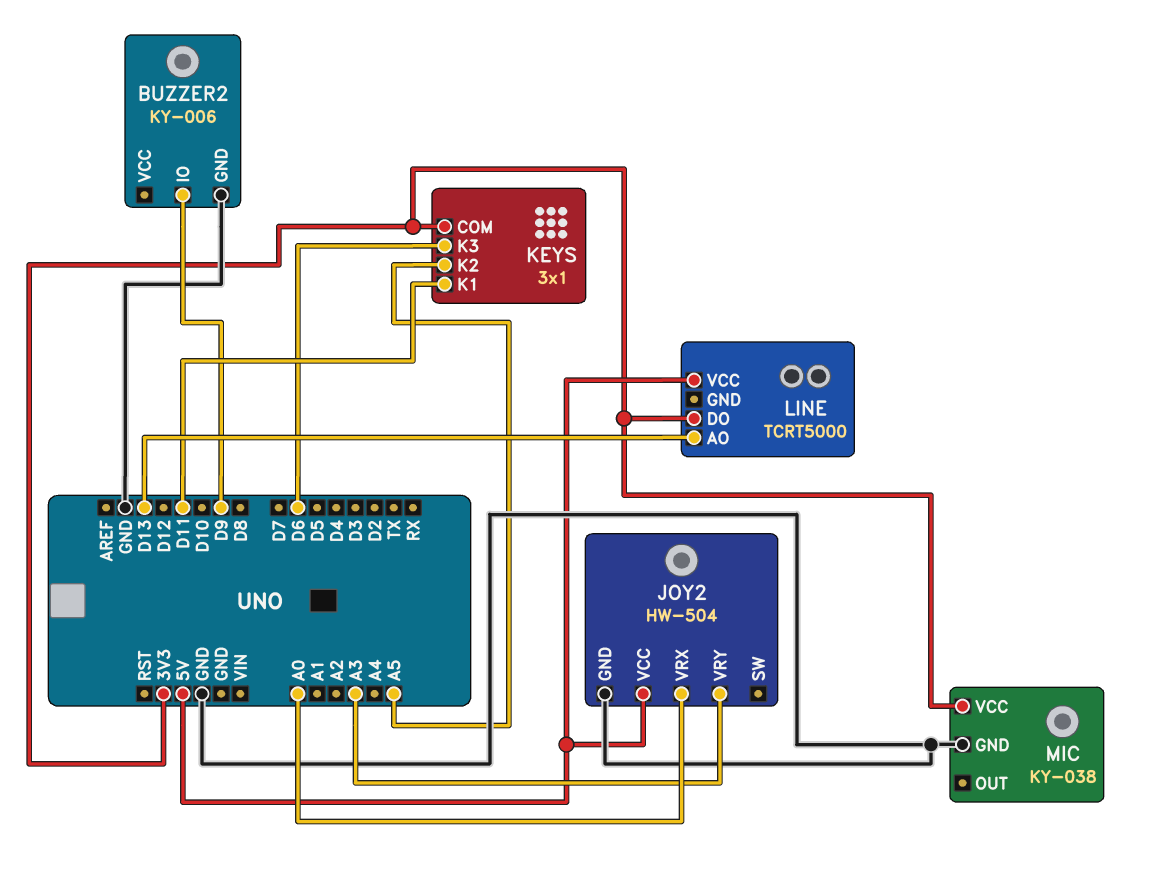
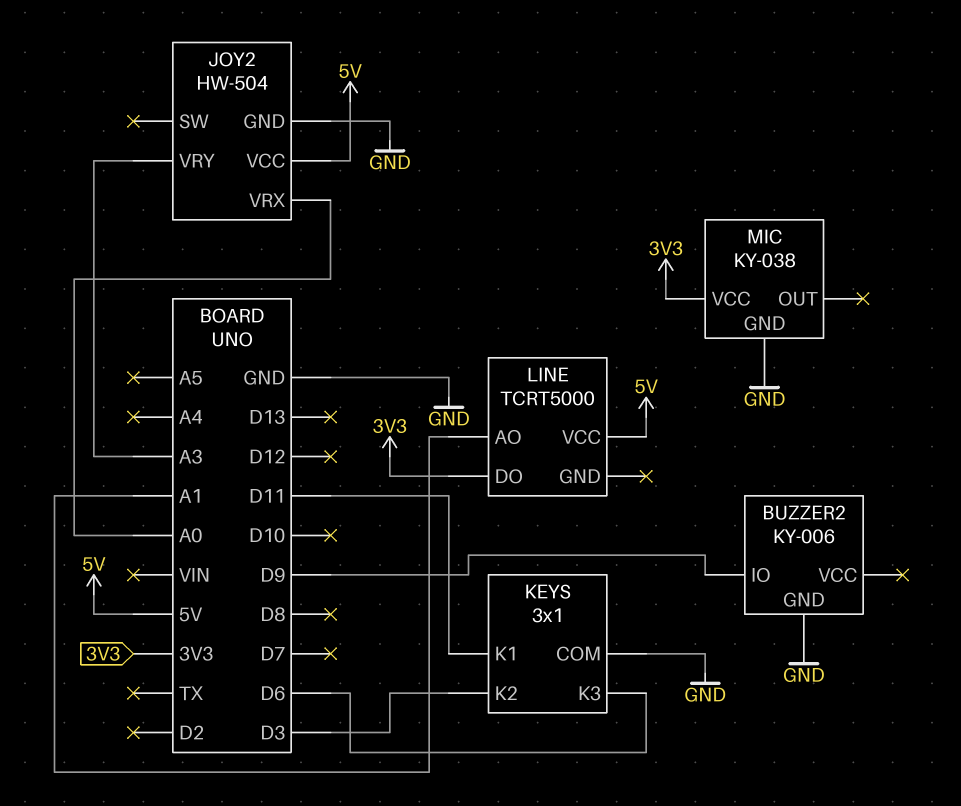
KEYS pin COM: 3V3 -> GND
KEYS pin K2: A5 -> D3
LINE pin AO: D13 -> A1

